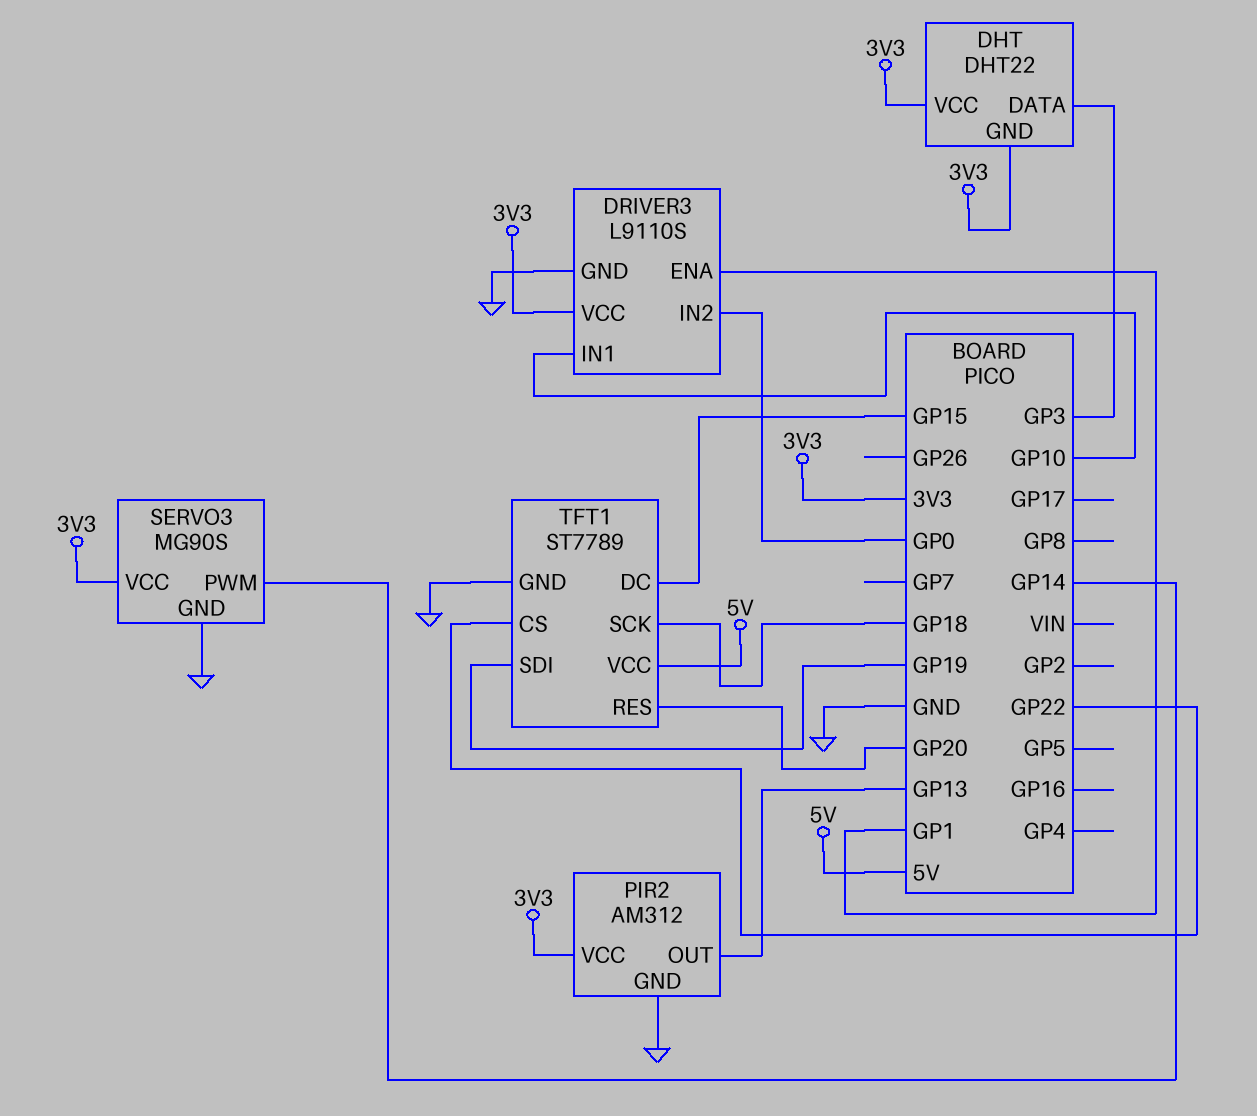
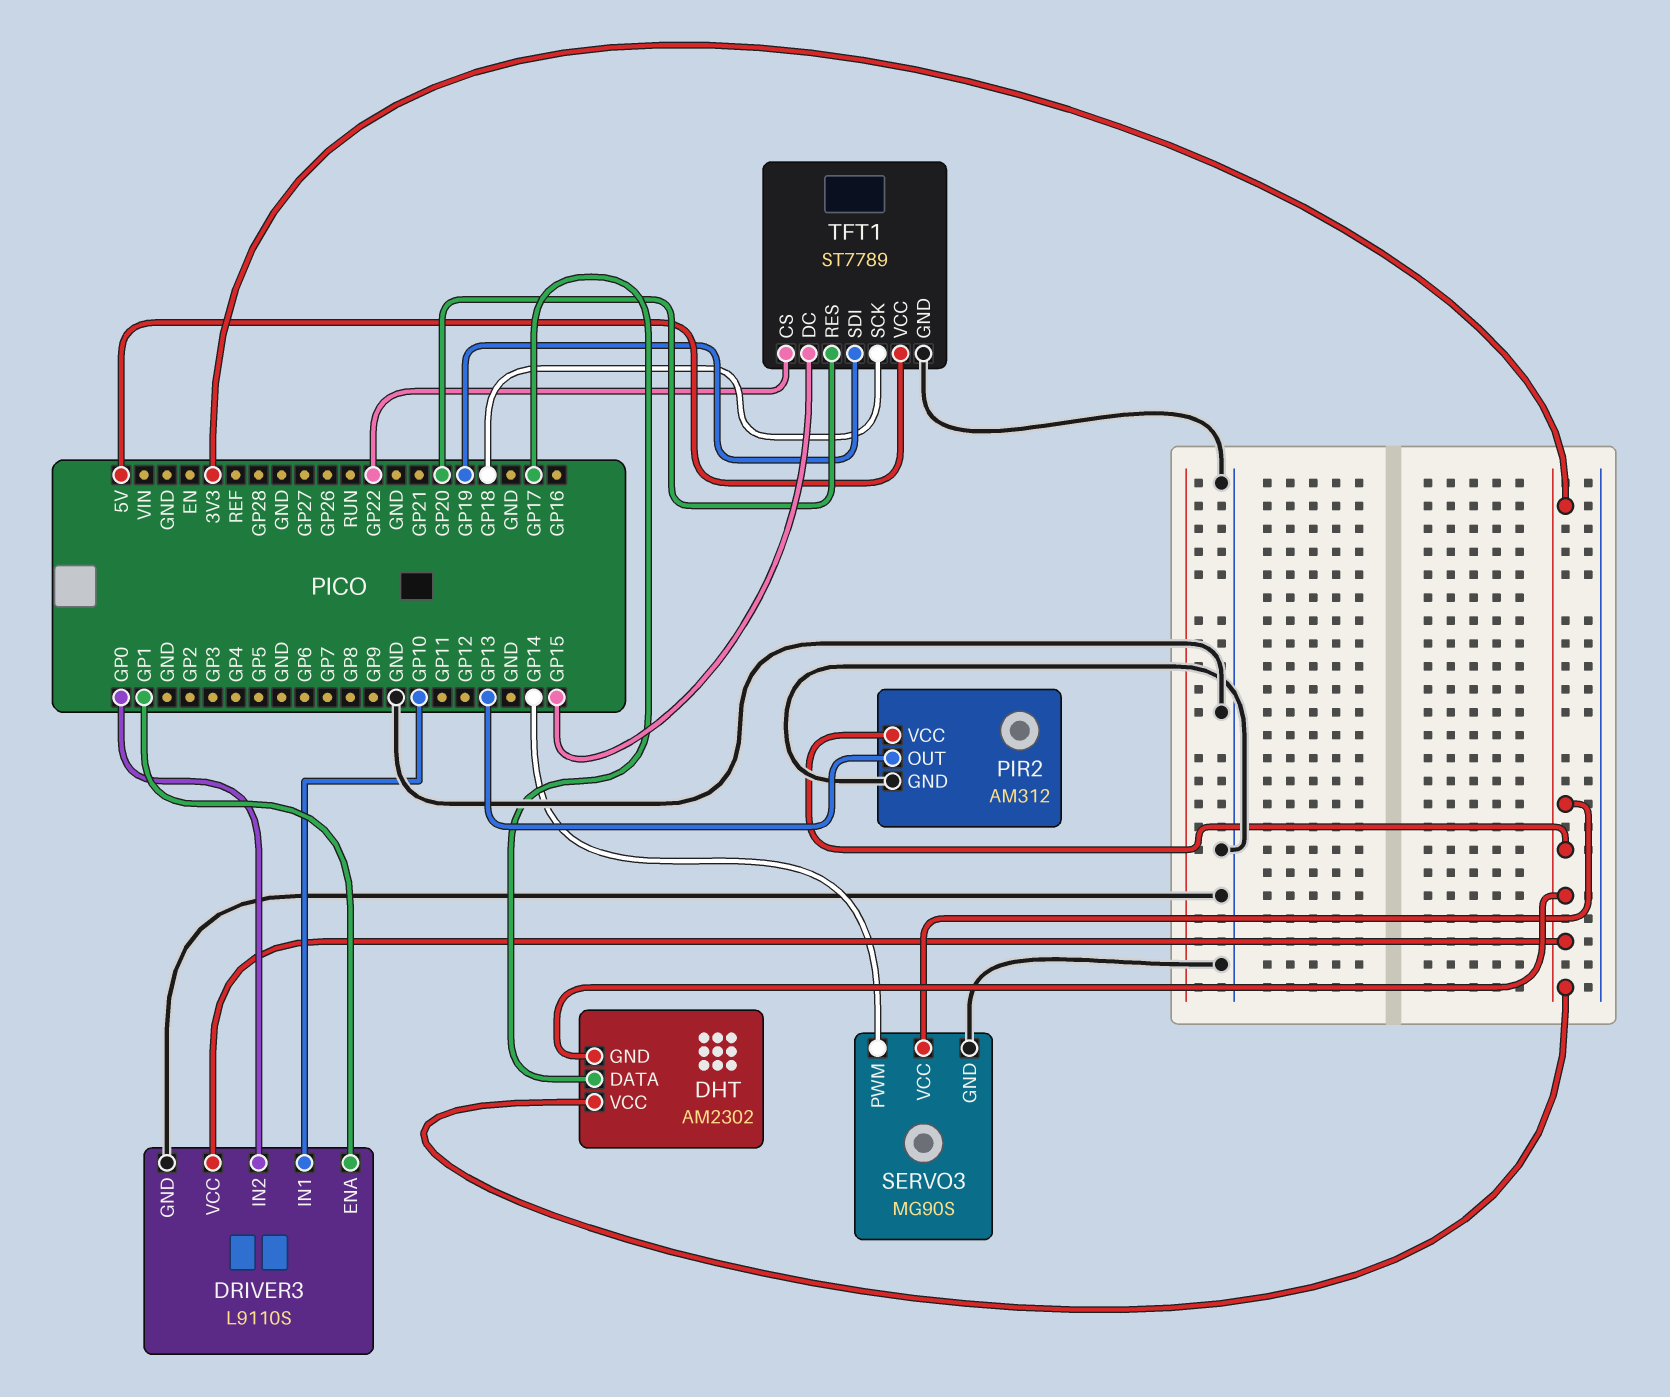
DHT: DHT22 -> AM2302
DHT pin DATA: GP3 -> GP17

